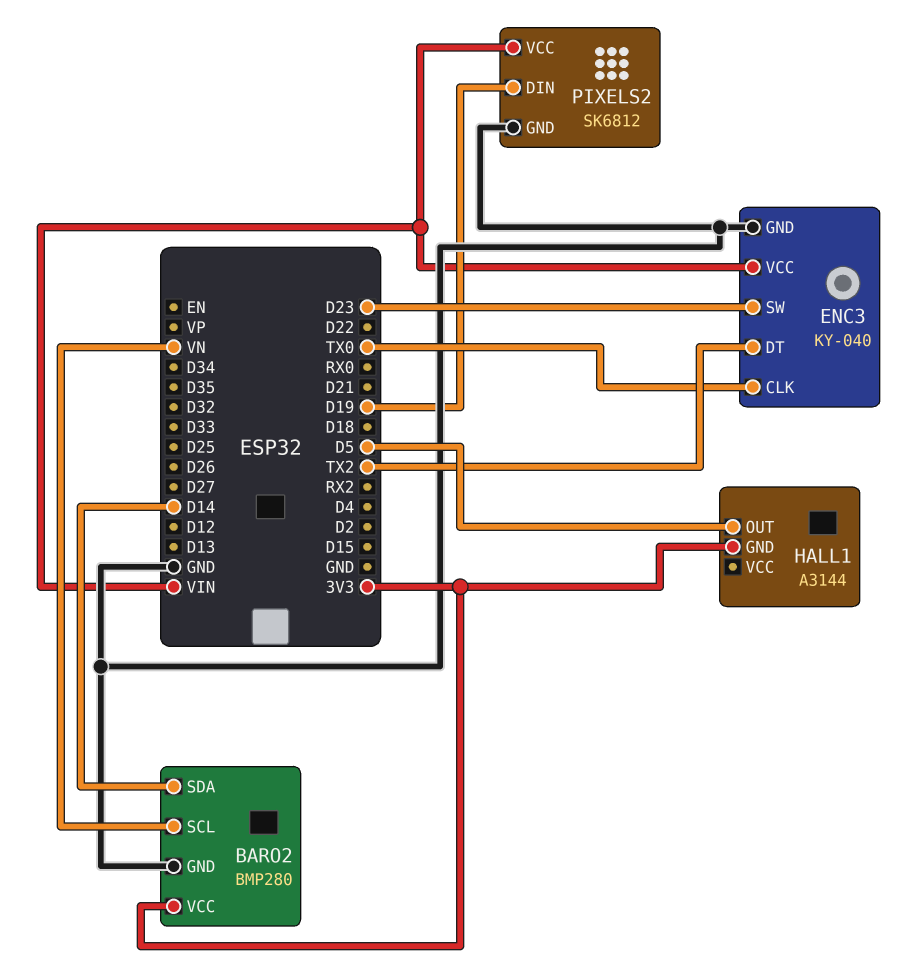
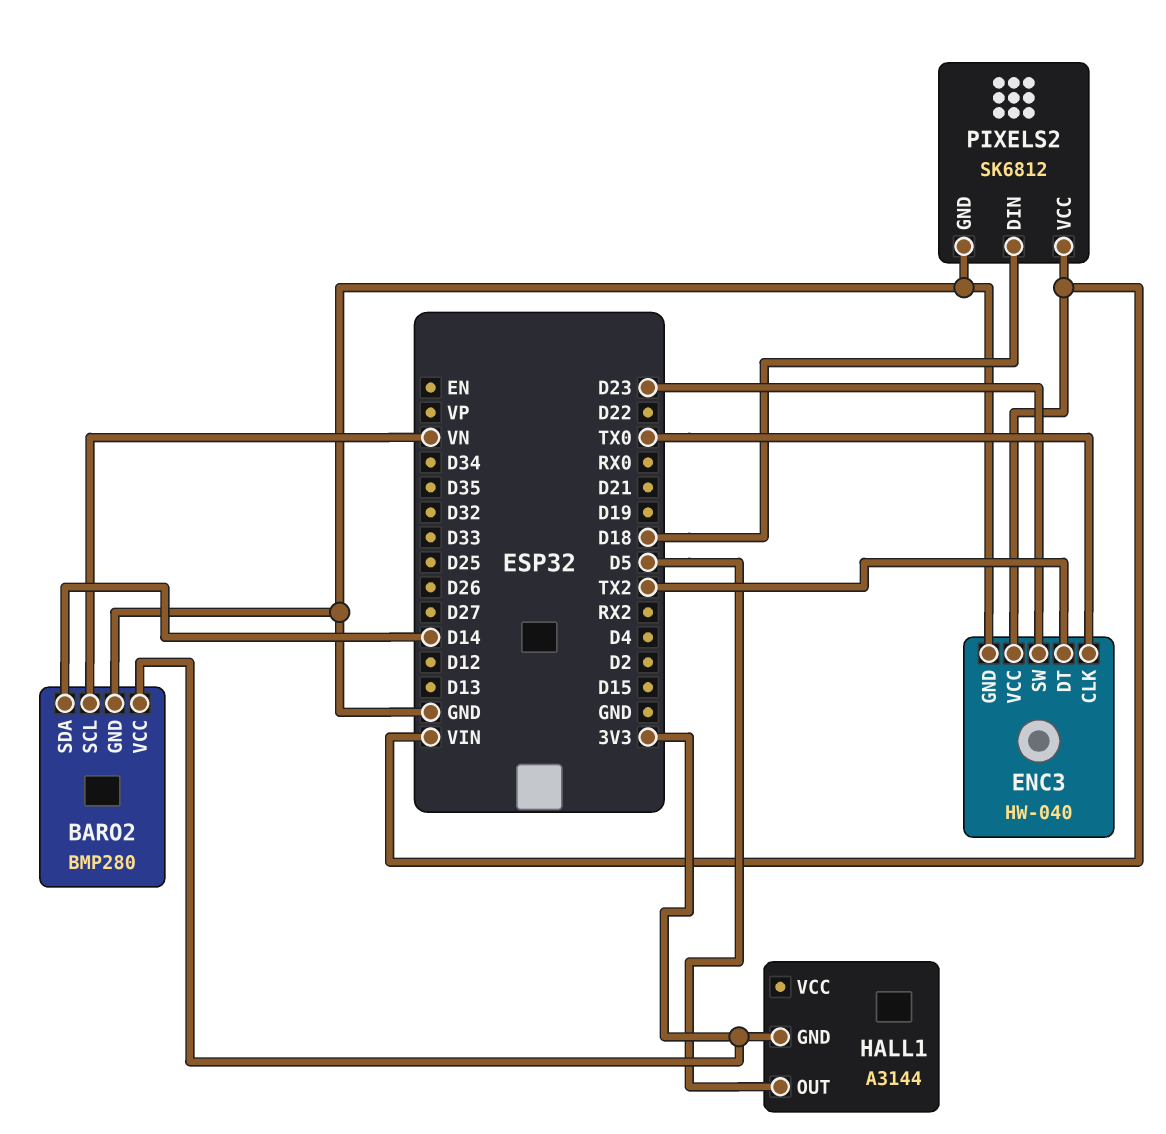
ENC3: KY-040 -> HW-040
PIXELS2 pin DIN: D19 -> D18

